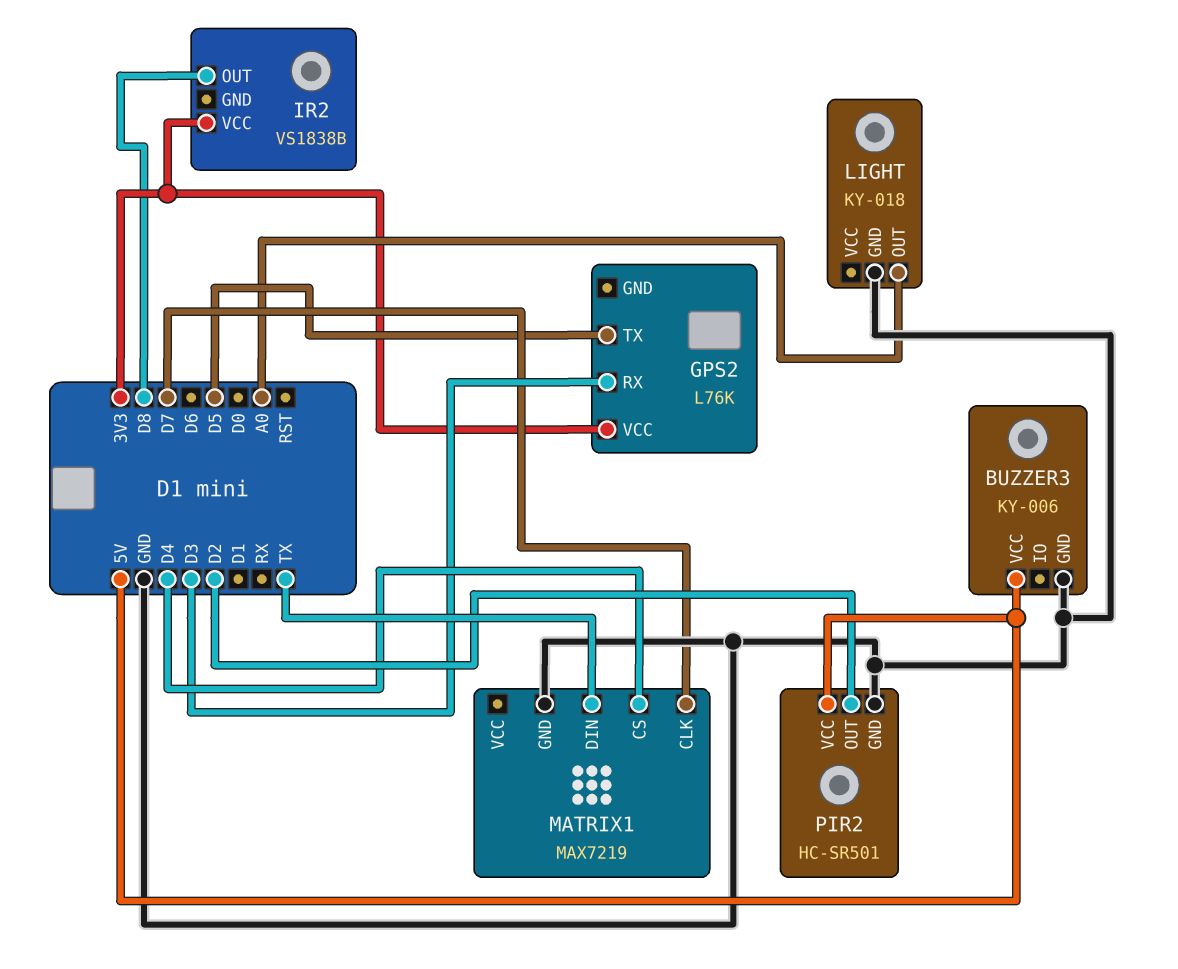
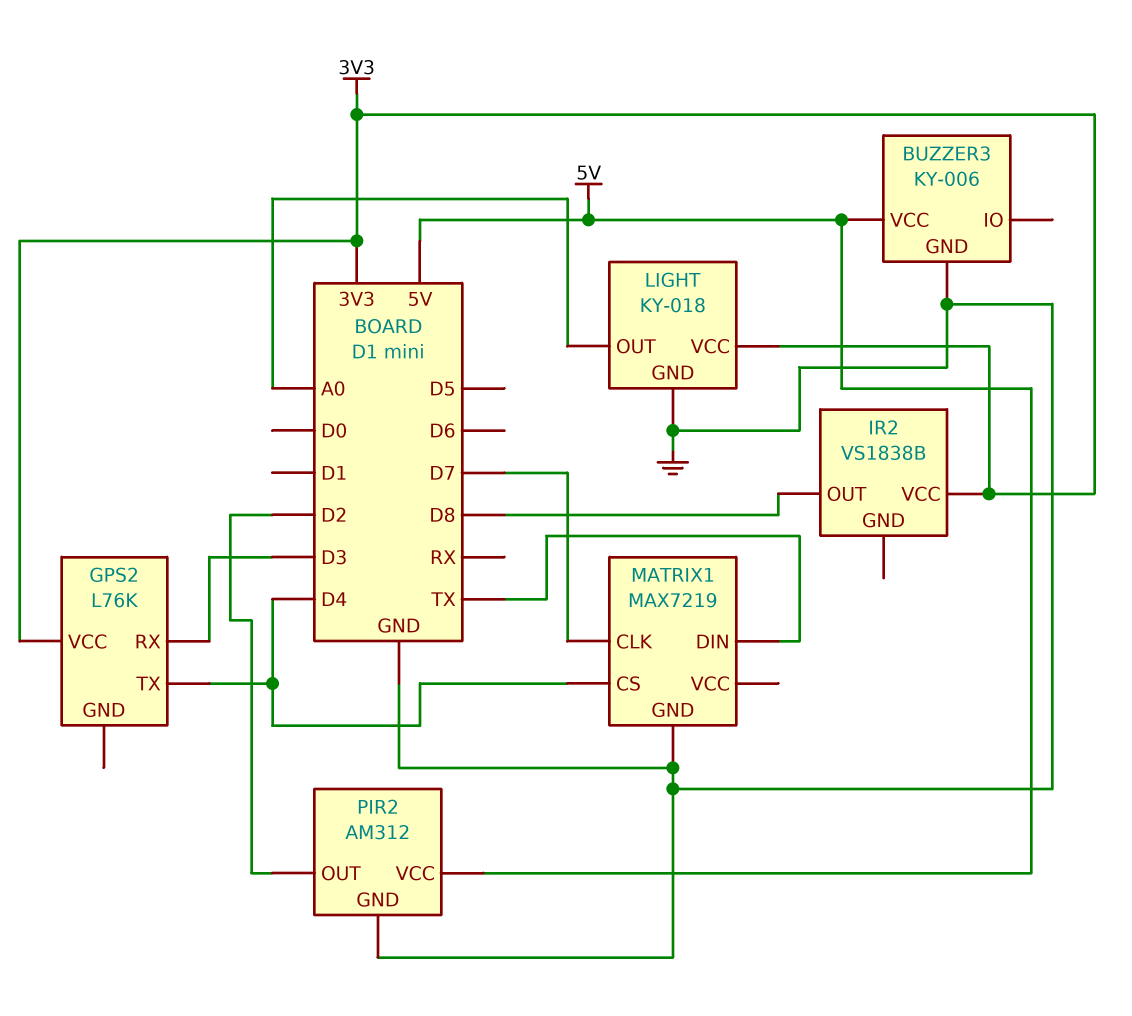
GPS2 pin TX: D5 -> D4
LIGHT pin VCC: none -> 3V3
PIR2: HC-SR501 -> AM312

